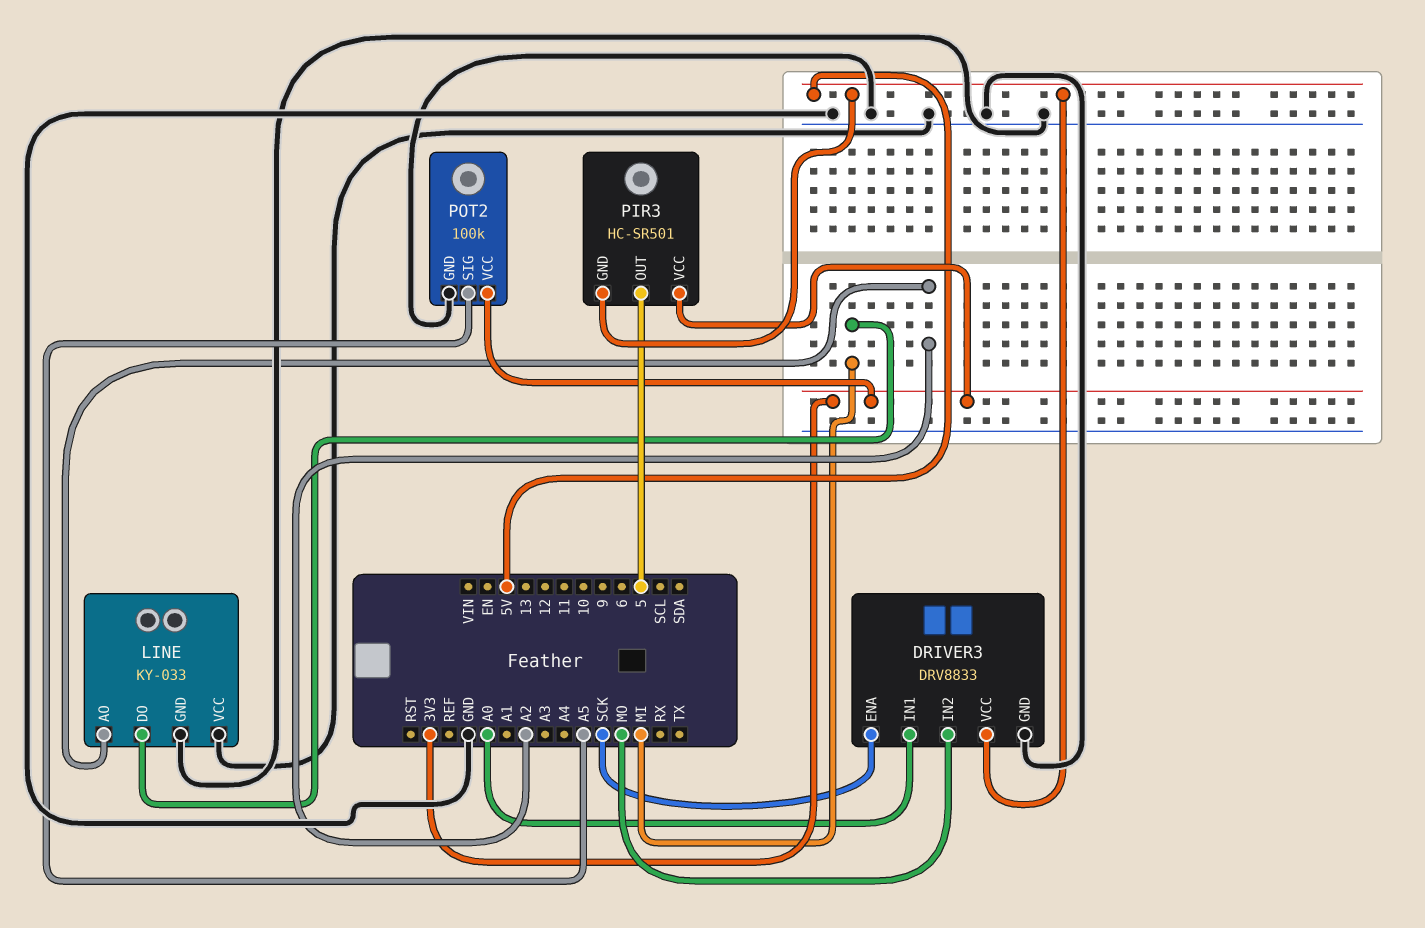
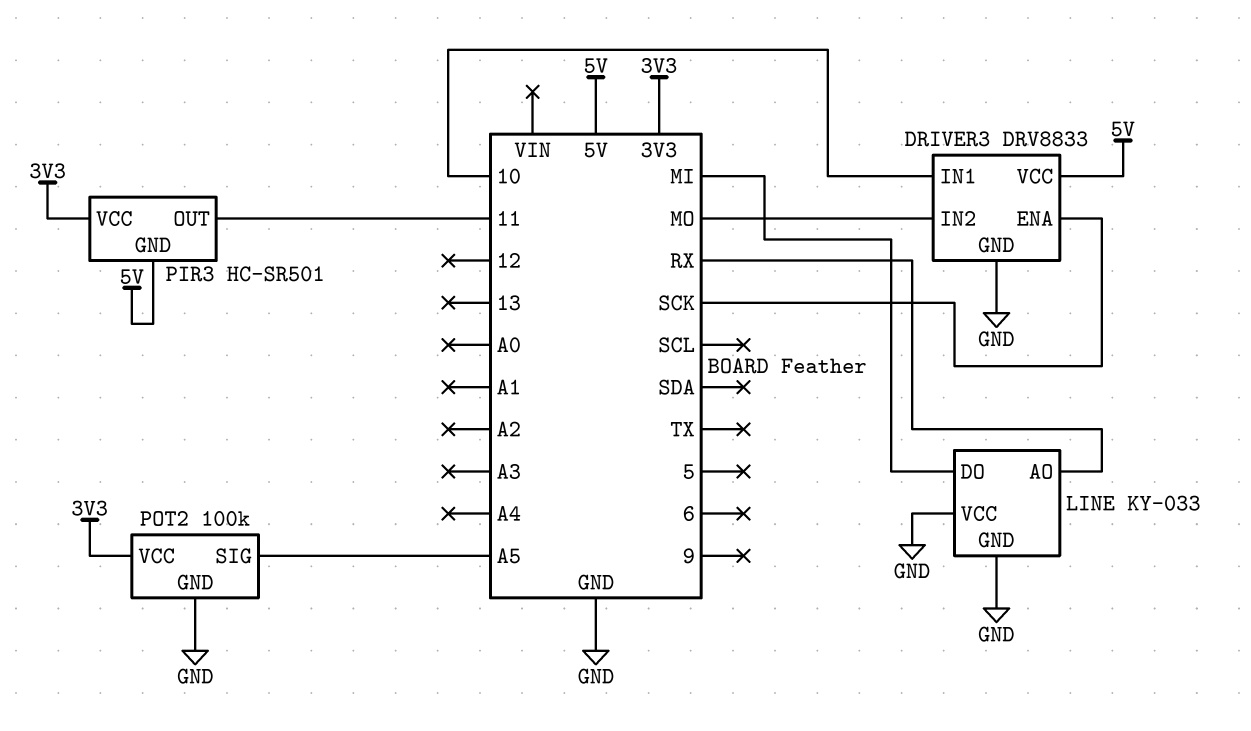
DRIVER3 pin IN1: A0 -> 10
LINE pin AO: A2 -> RX
PIR3 pin OUT: 5 -> 11

